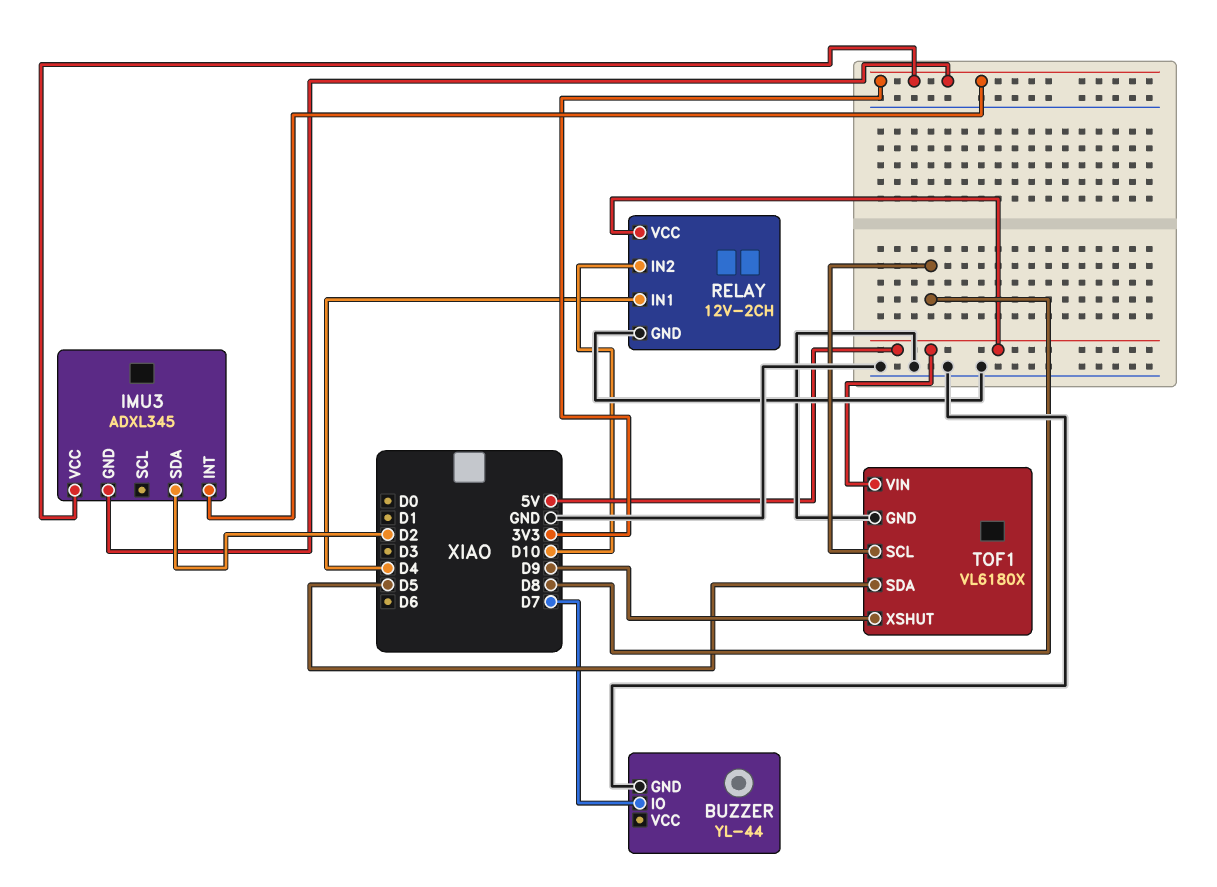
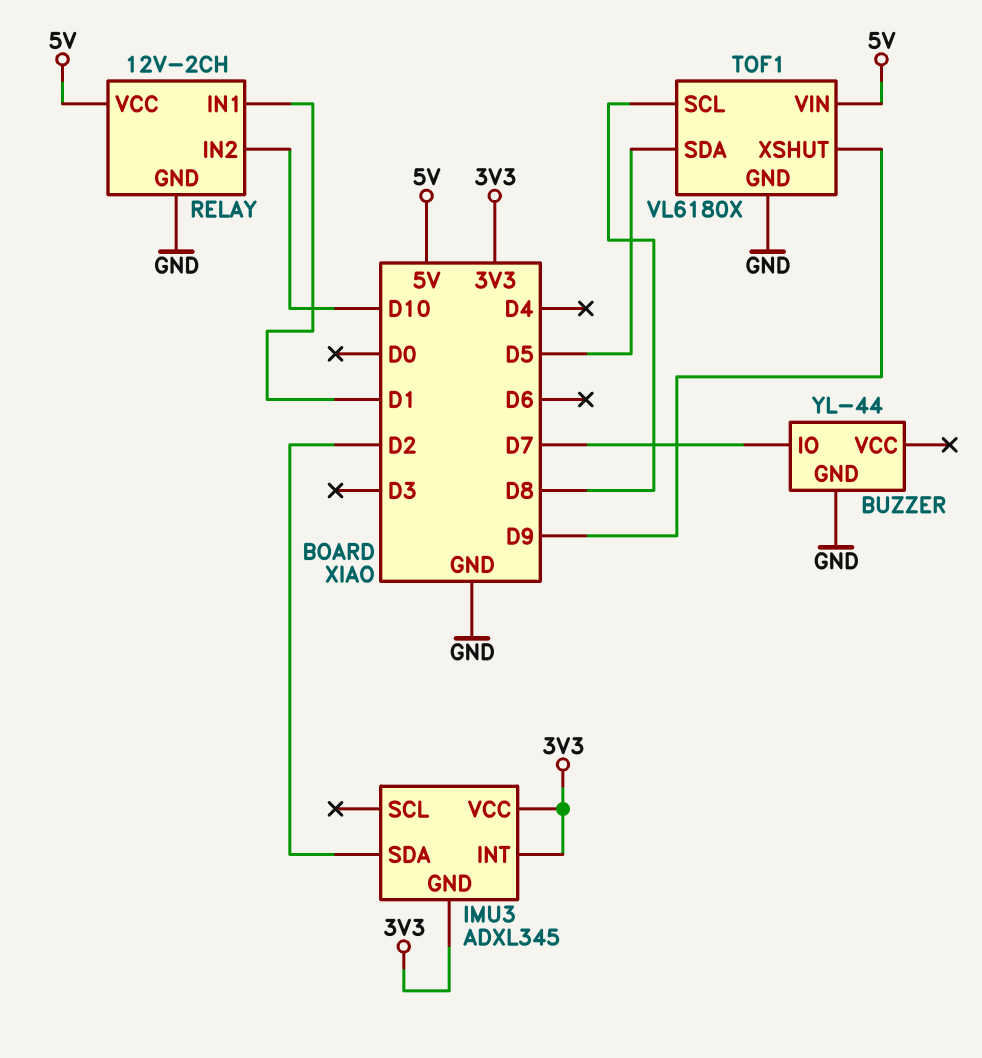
RELAY pin IN1: D4 -> D1

